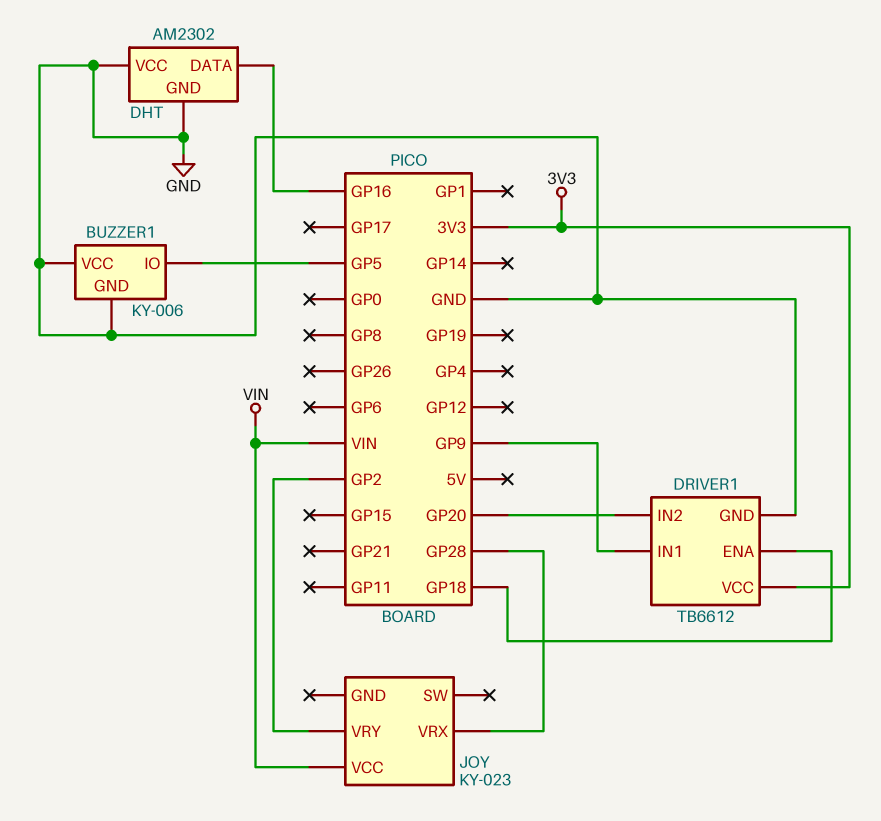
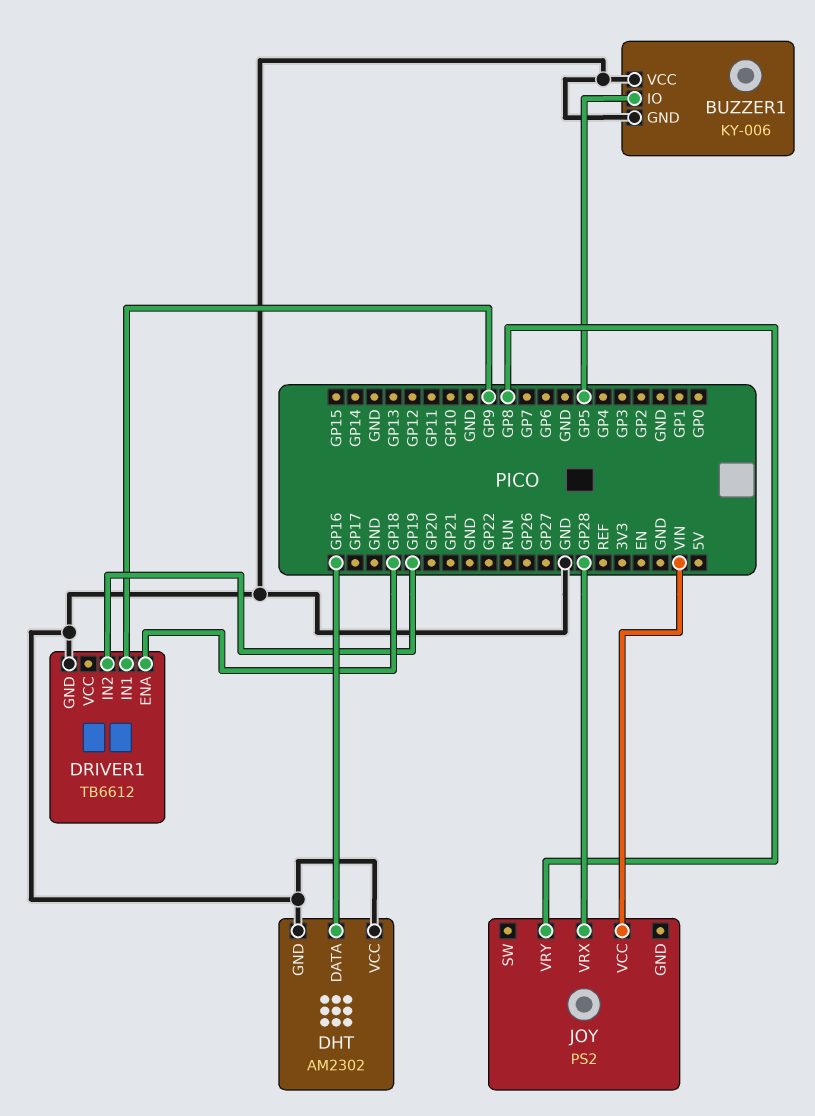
DRIVER1 pin IN2: GP20 -> GP19
DRIVER1 pin VCC: 3V3 -> none
JOY: KY-023 -> PS2
JOY pin VRY: GP2 -> GP8

